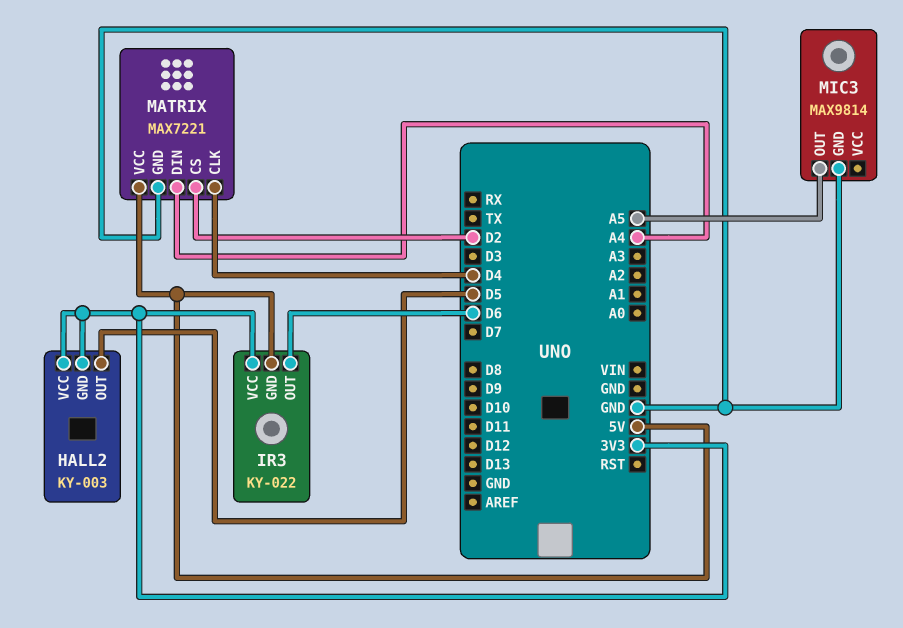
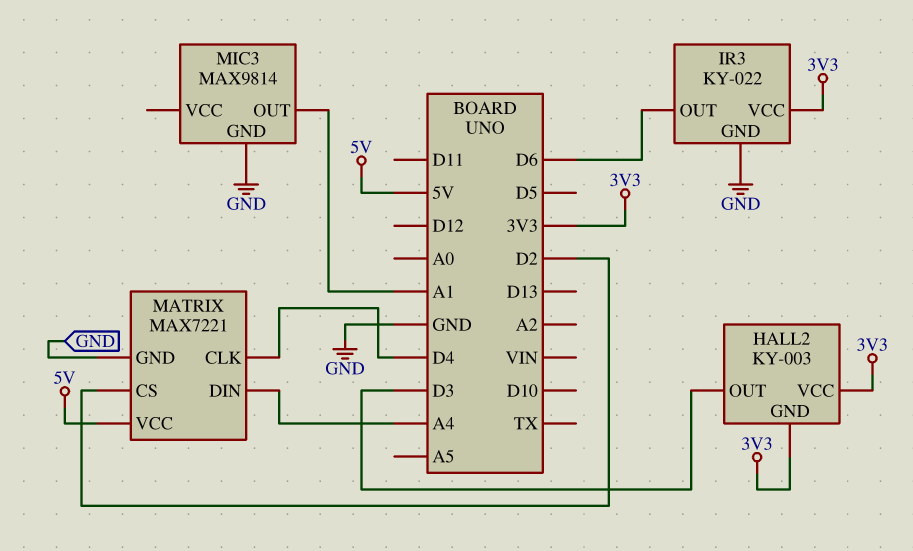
HALL2 pin OUT: D5 -> D3
IR3 pin GND: 5V -> GND
MIC3 pin OUT: A5 -> A1

